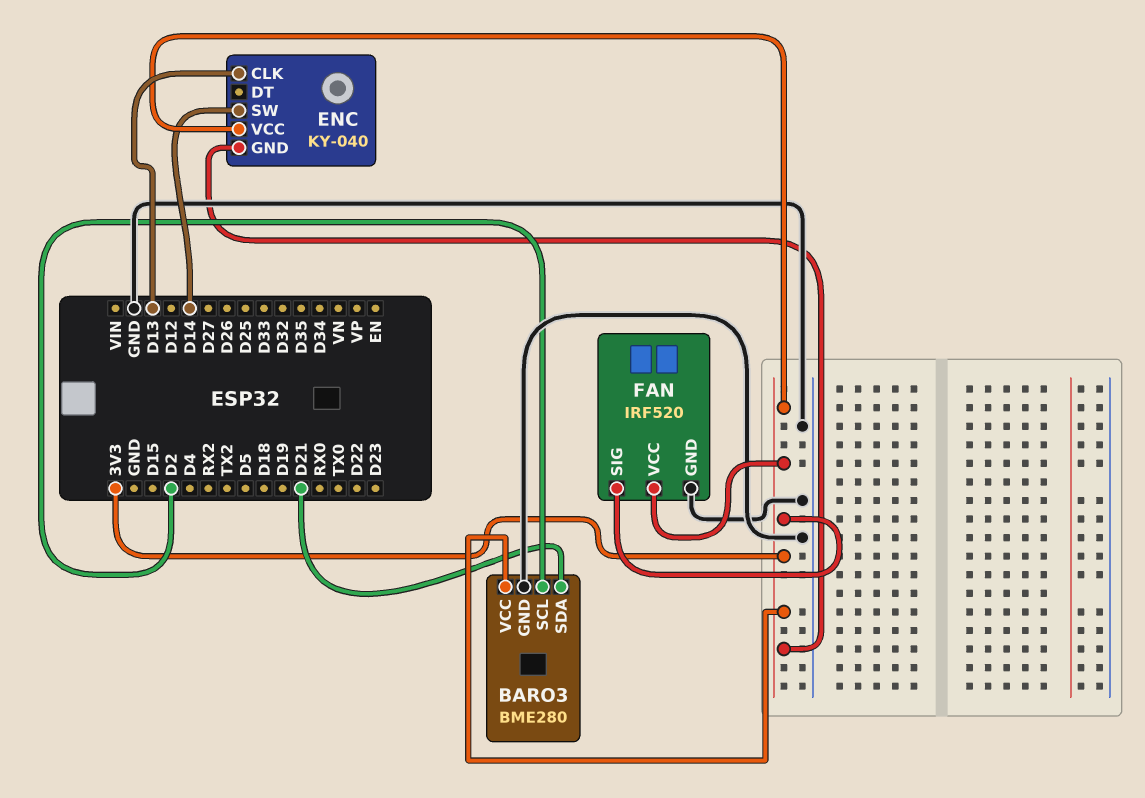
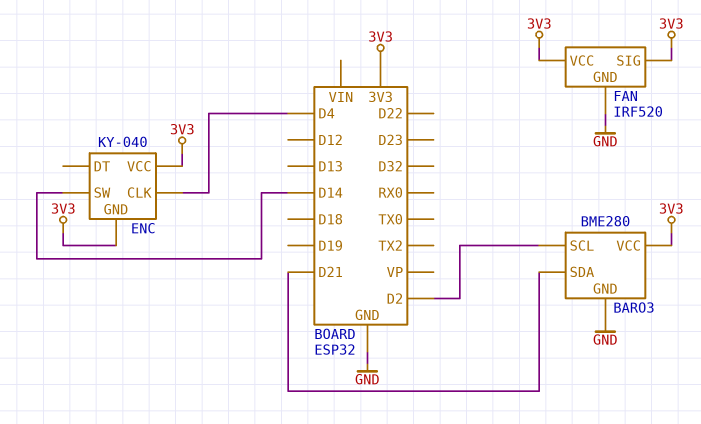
ENC pin CLK: D13 -> D4

